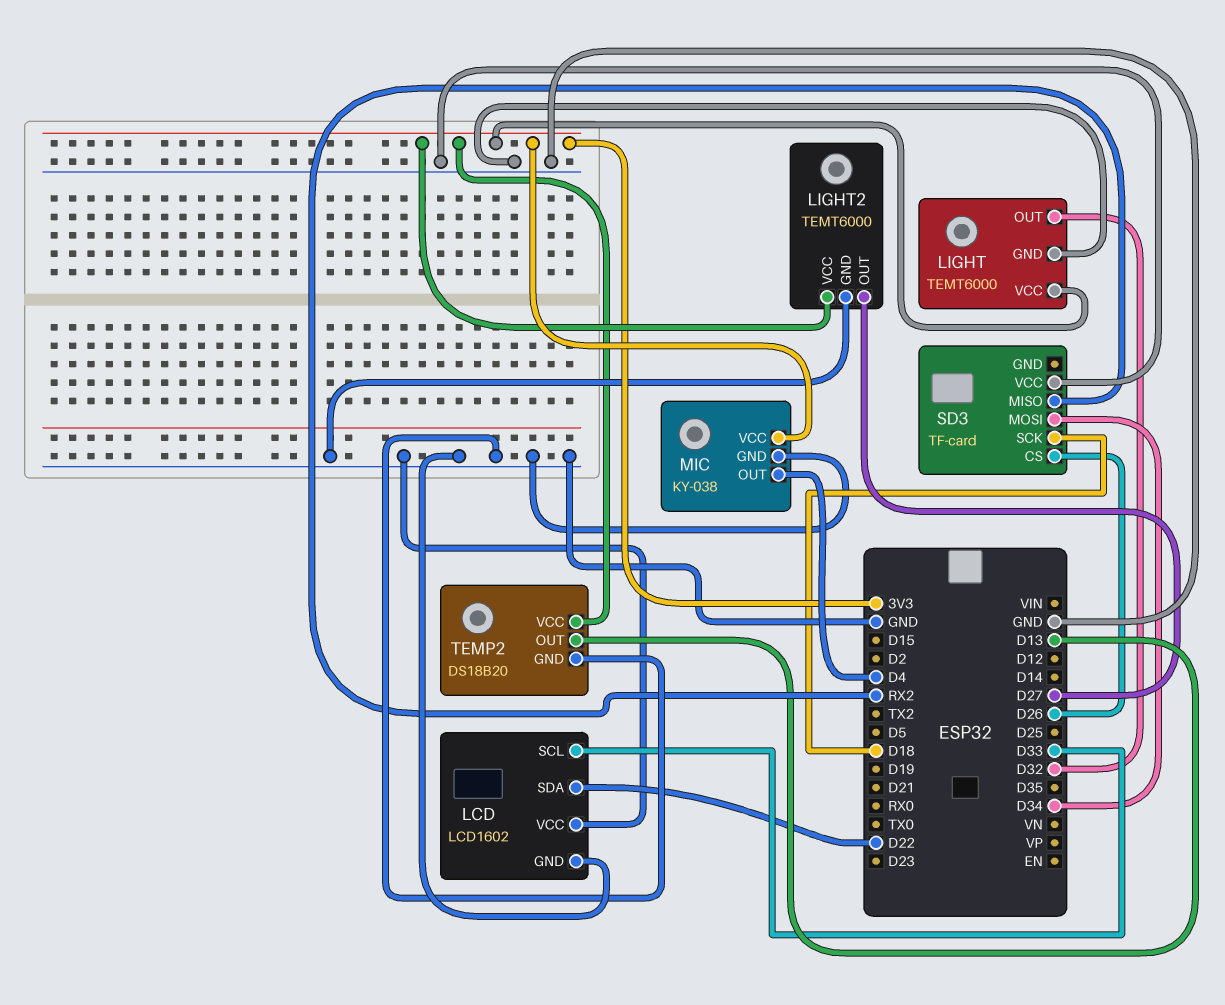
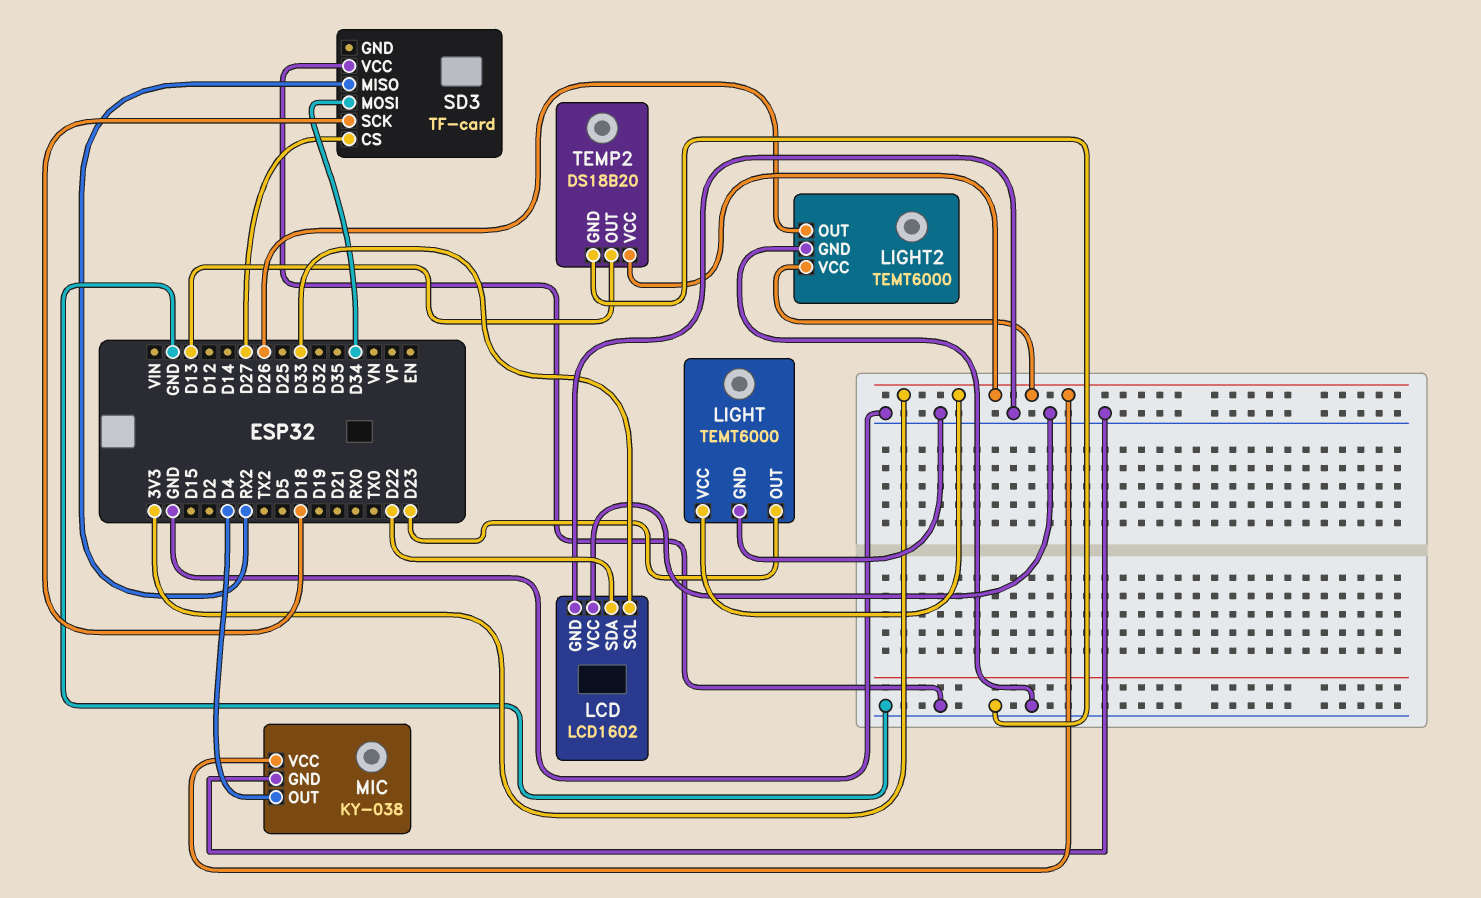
LIGHT pin OUT: D32 -> D23
LIGHT2 pin OUT: D27 -> D26
SD3 pin CS: D26 -> D27

